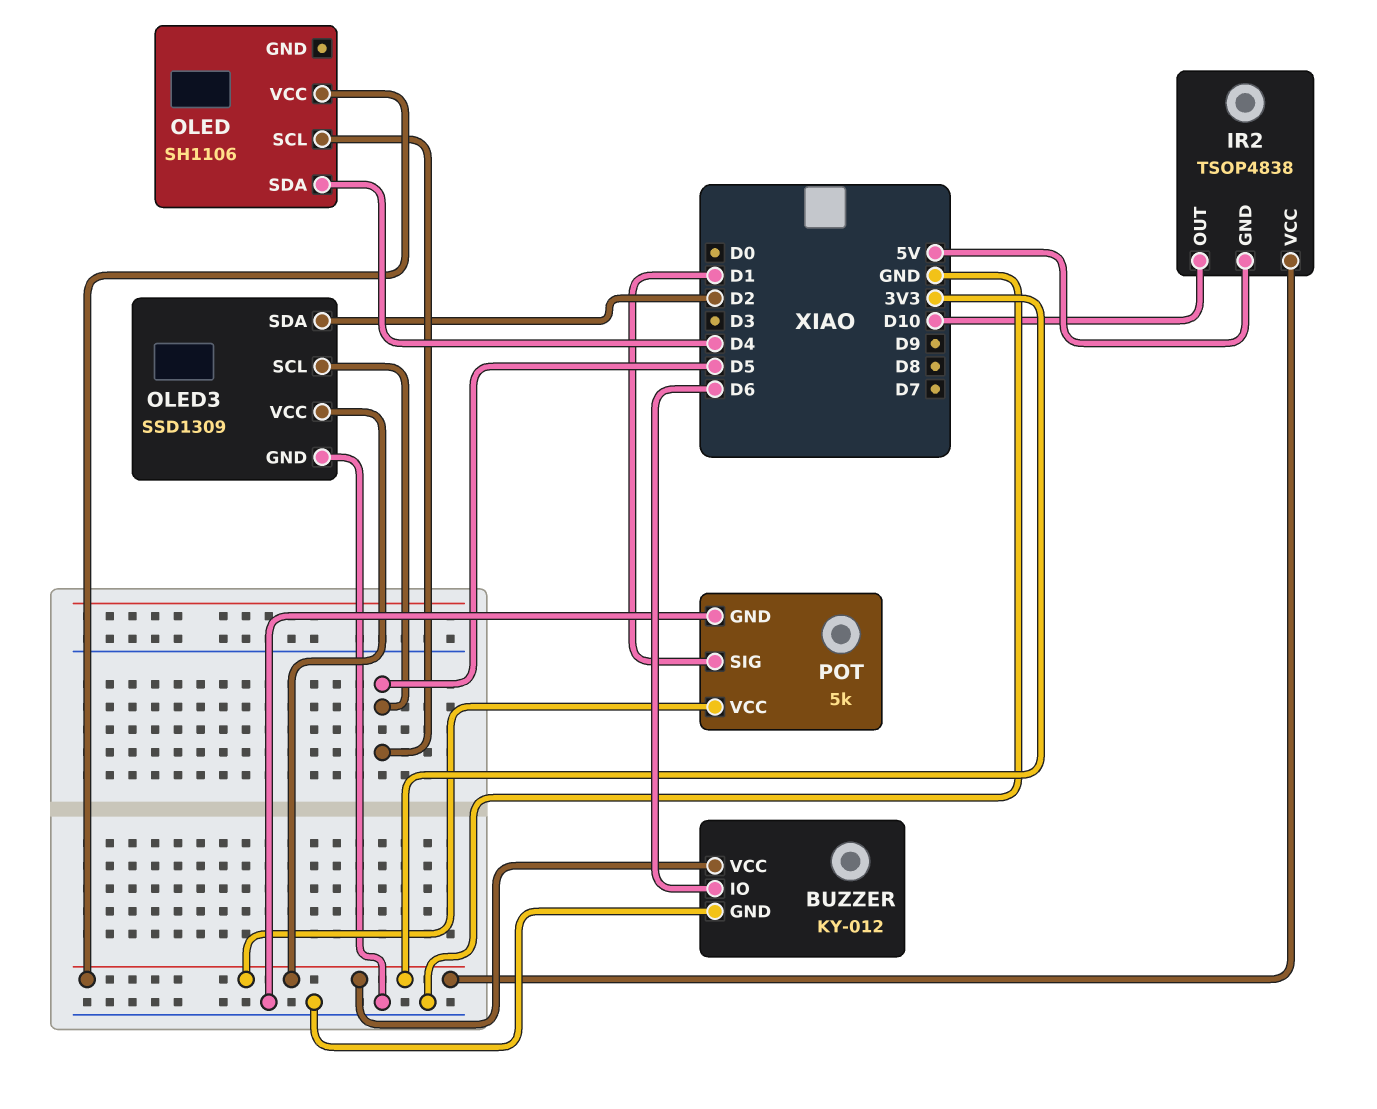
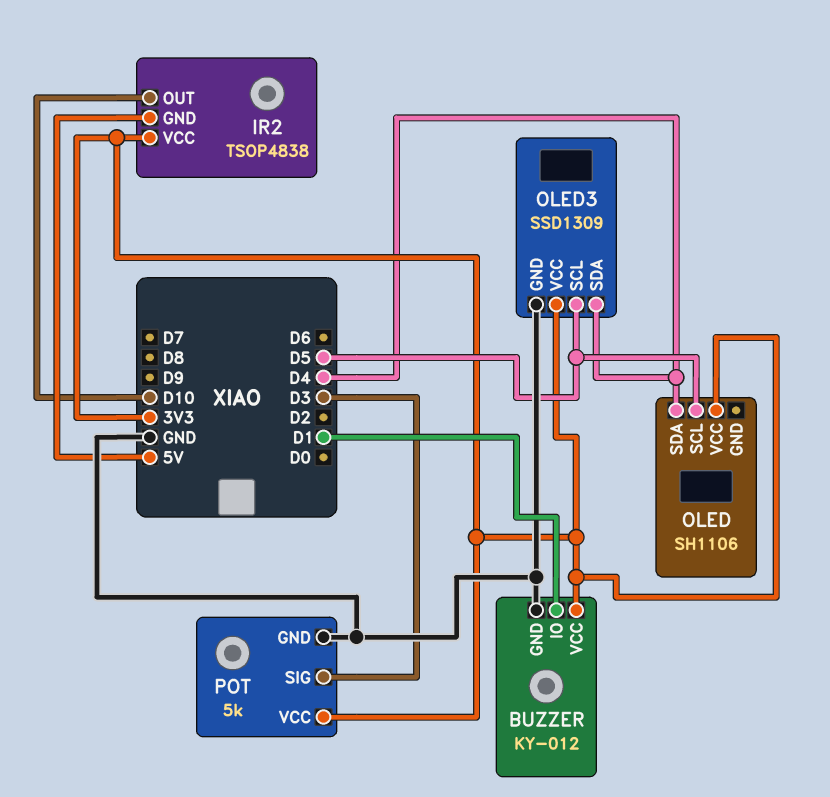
BUZZER pin IO: D6 -> D1
OLED3 pin SDA: D2 -> D4
POT pin SIG: D1 -> D3

